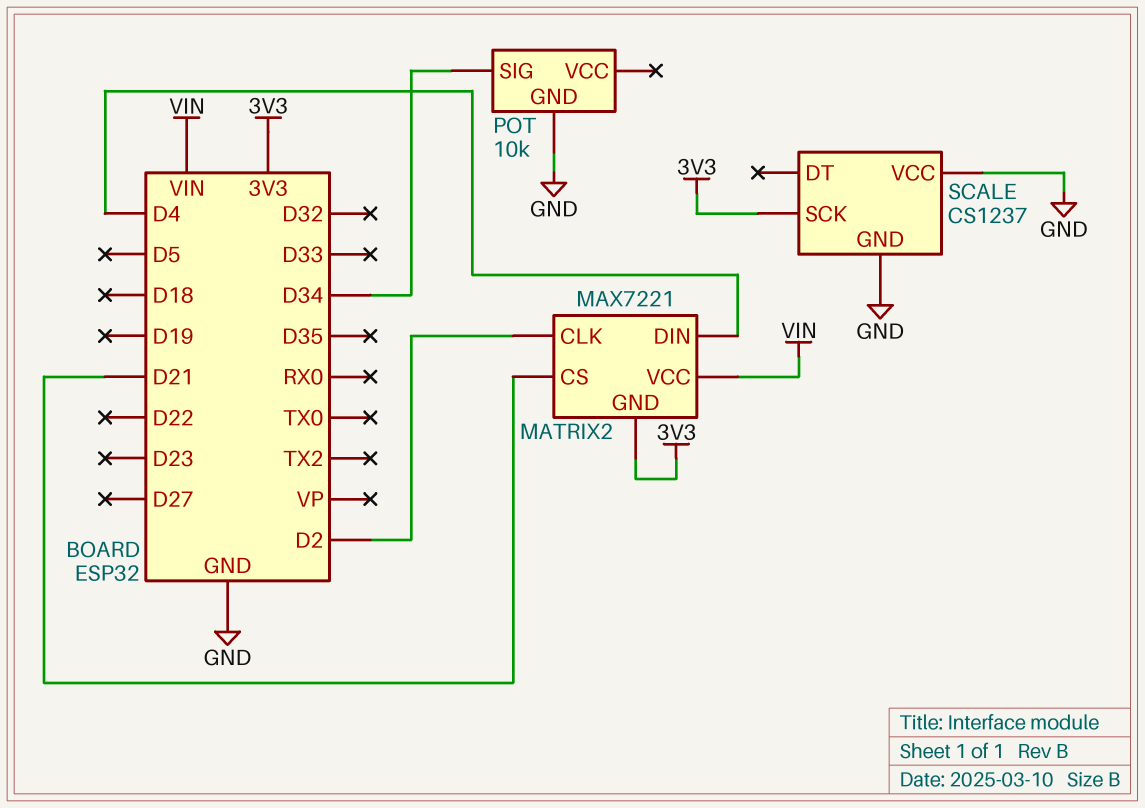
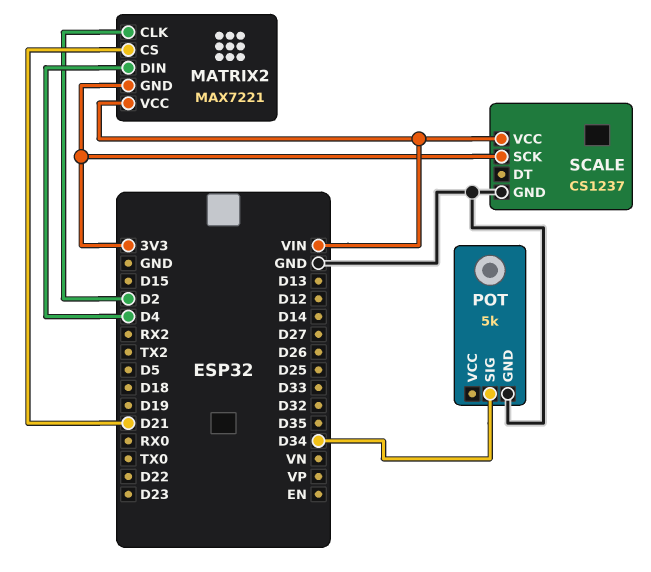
POT: 10k -> 5k
SCALE pin VCC: GND -> VIN

